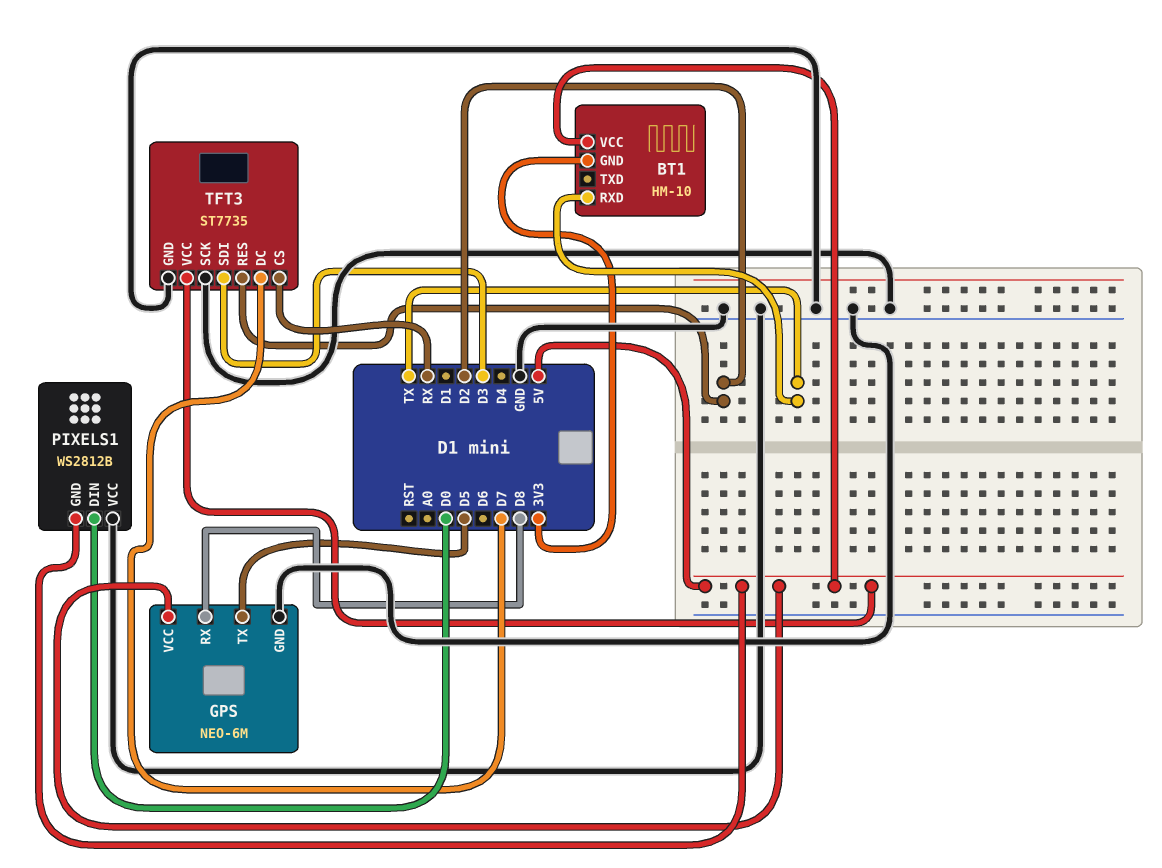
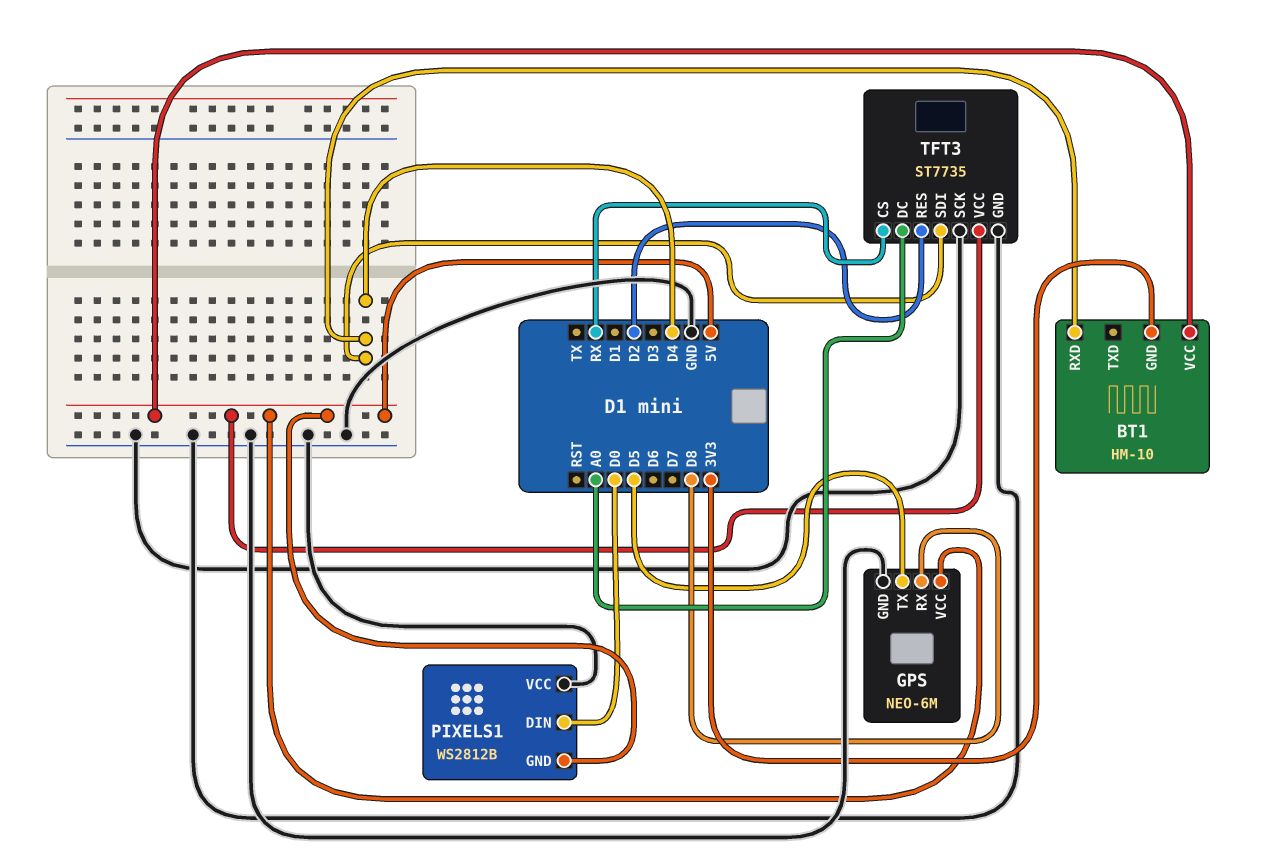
BT1 pin RXD: TX -> D4
TFT3 pin DC: D7 -> A0
TFT3 pin SDI: D3 -> D4

